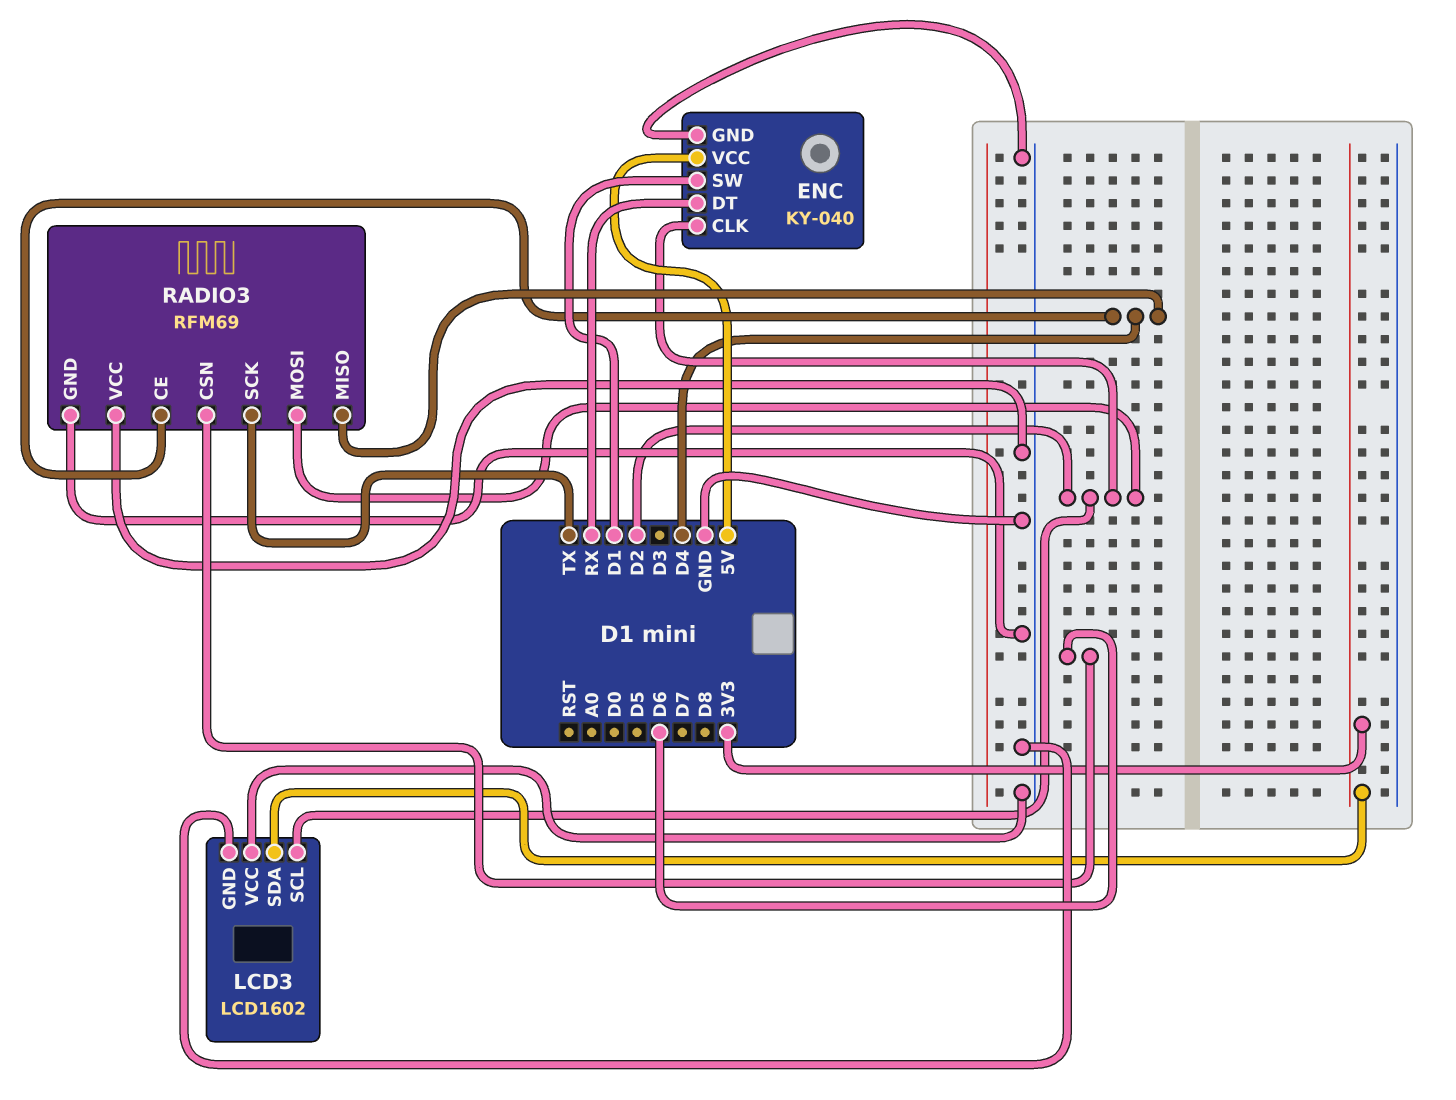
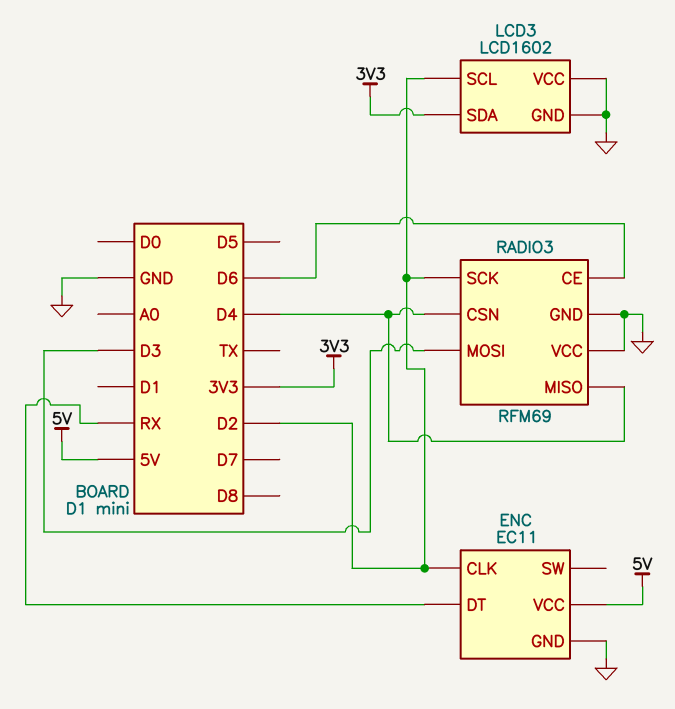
ENC: KY-040 -> EC11
ENC pin SW: D1 -> none
RADIO3 pin CE: D4 -> D6
RADIO3 pin CSN: D6 -> D4
RADIO3 pin MOSI: D2 -> D3
RADIO3 pin SCK: TX -> D2

